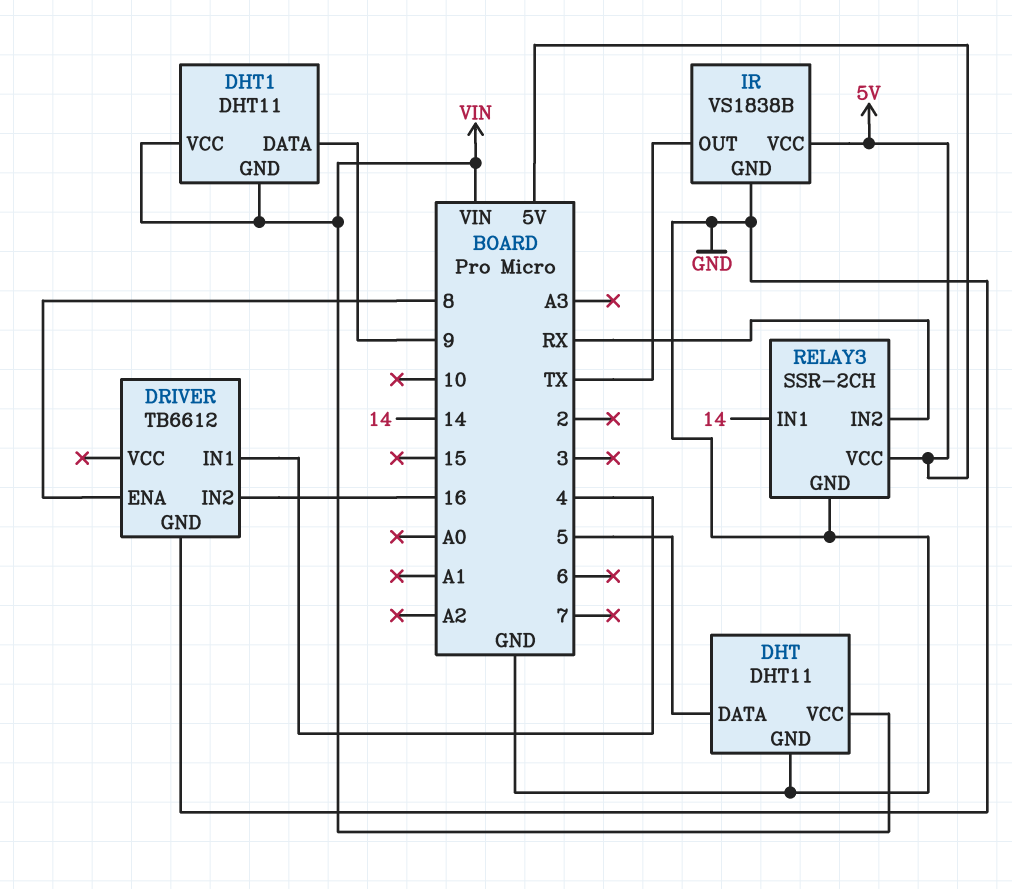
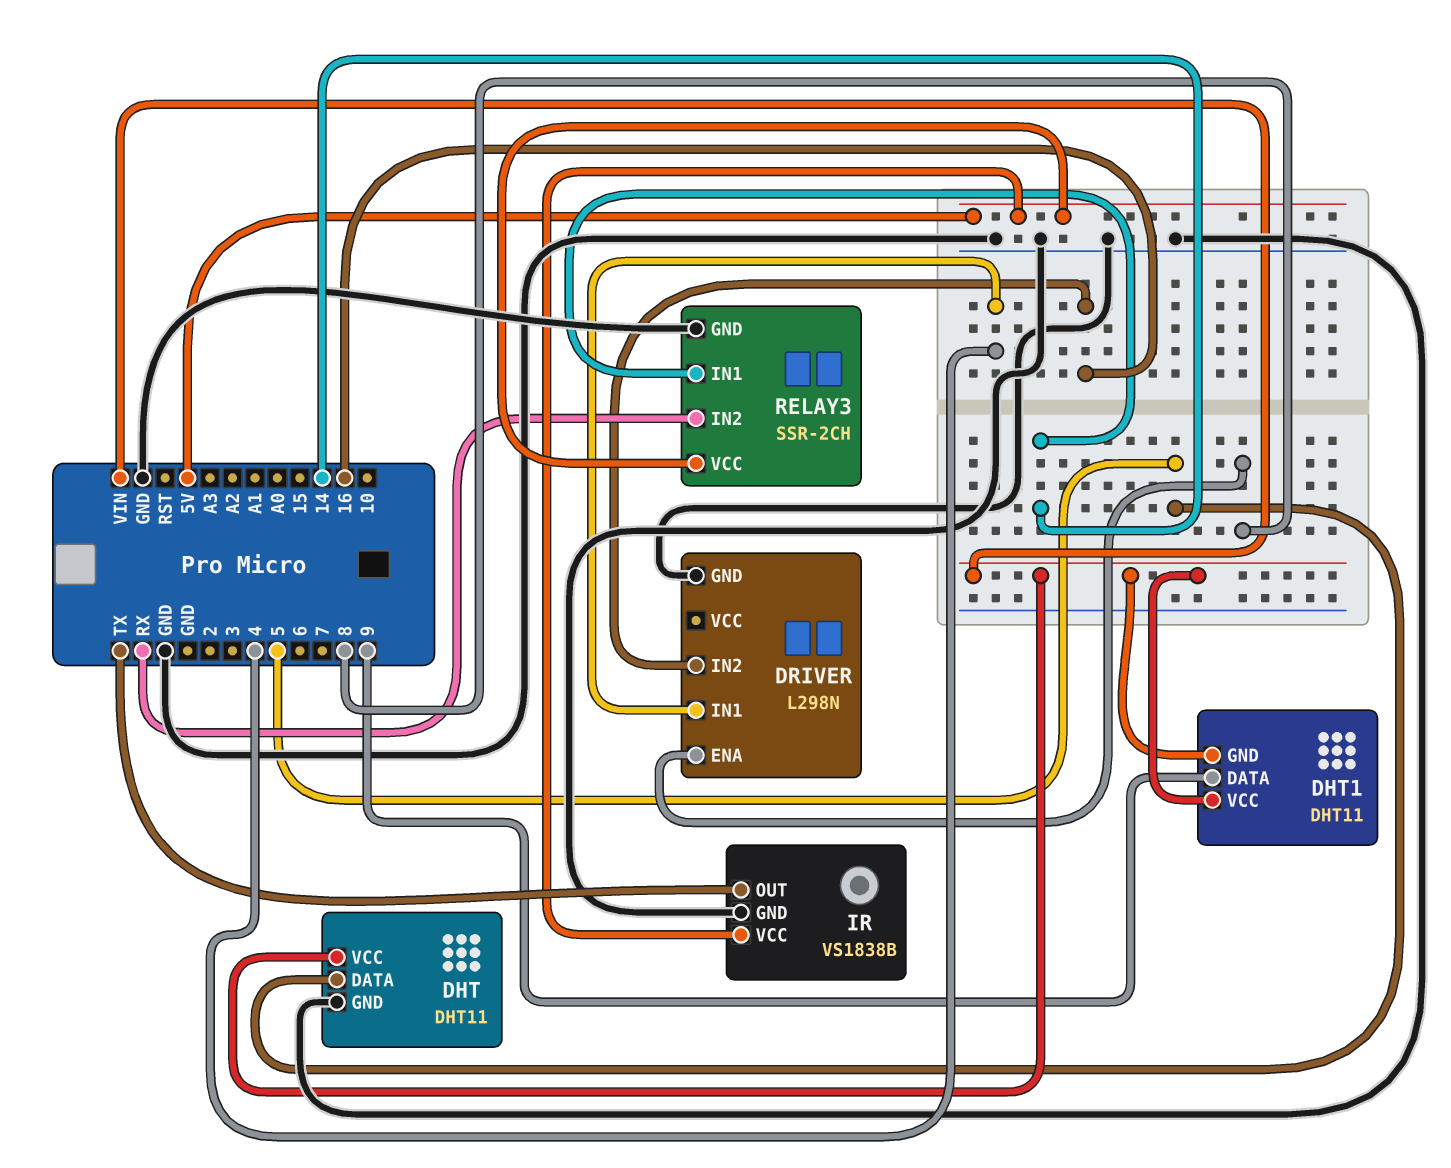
DRIVER: TB6612 -> L298N

